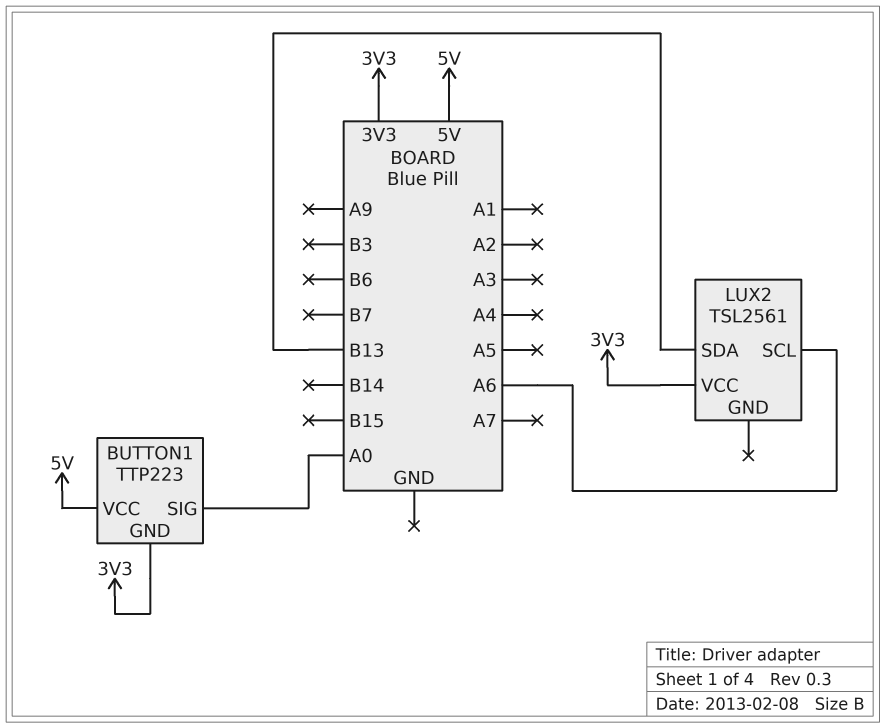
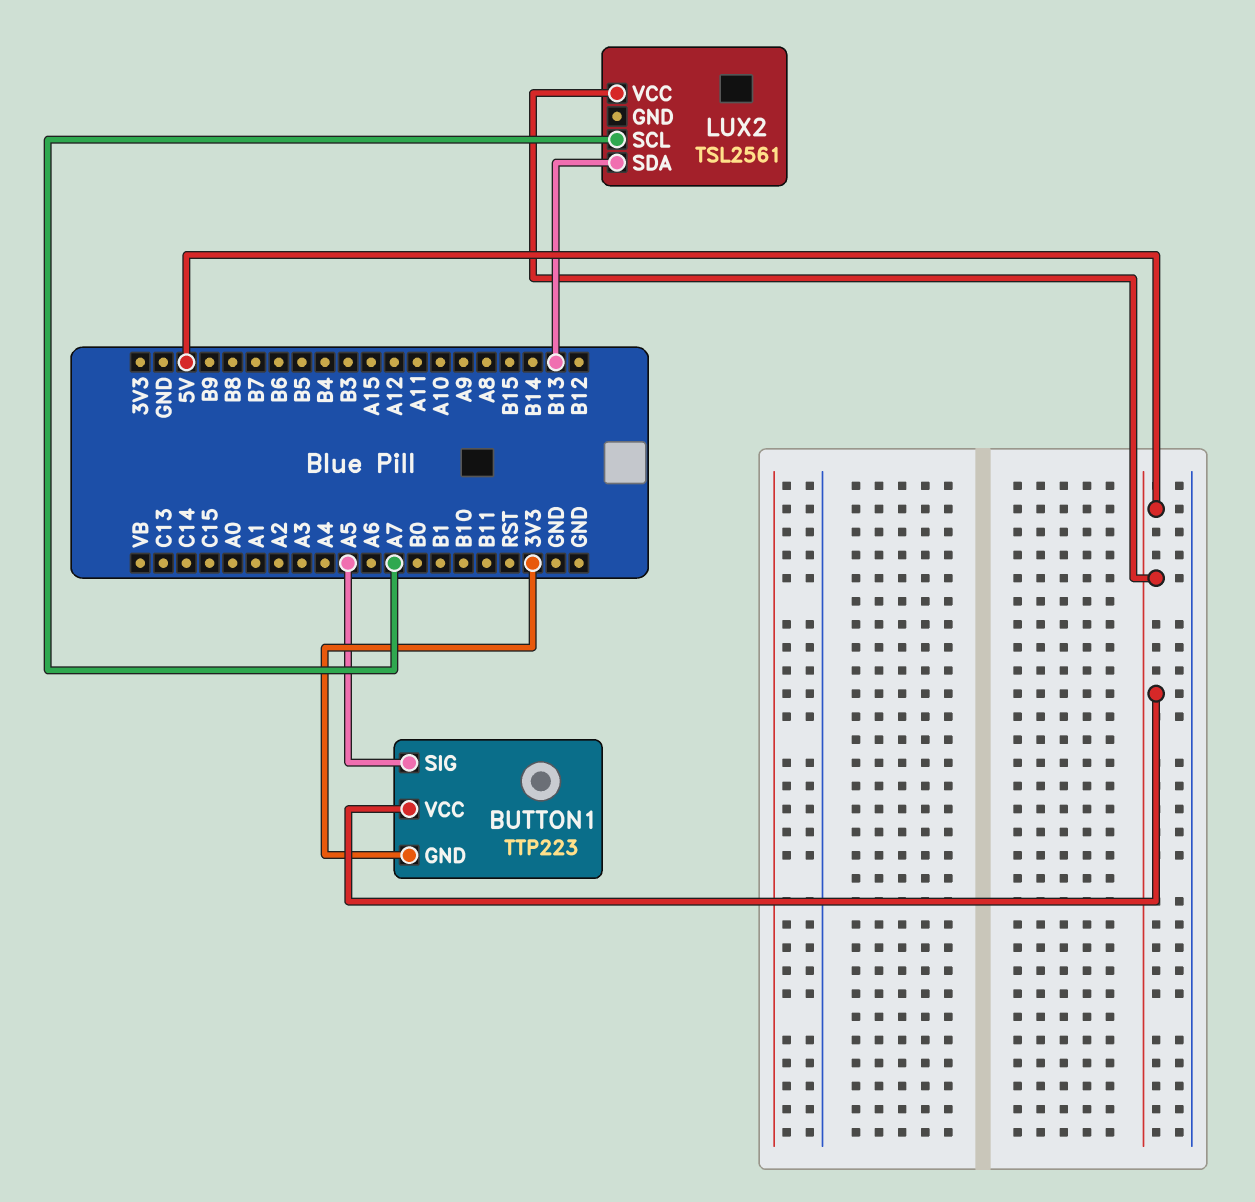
BUTTON1 pin SIG: A0 -> A5
LUX2 pin SCL: A6 -> A7
LUX2 pin VCC: 3V3 -> 5V

